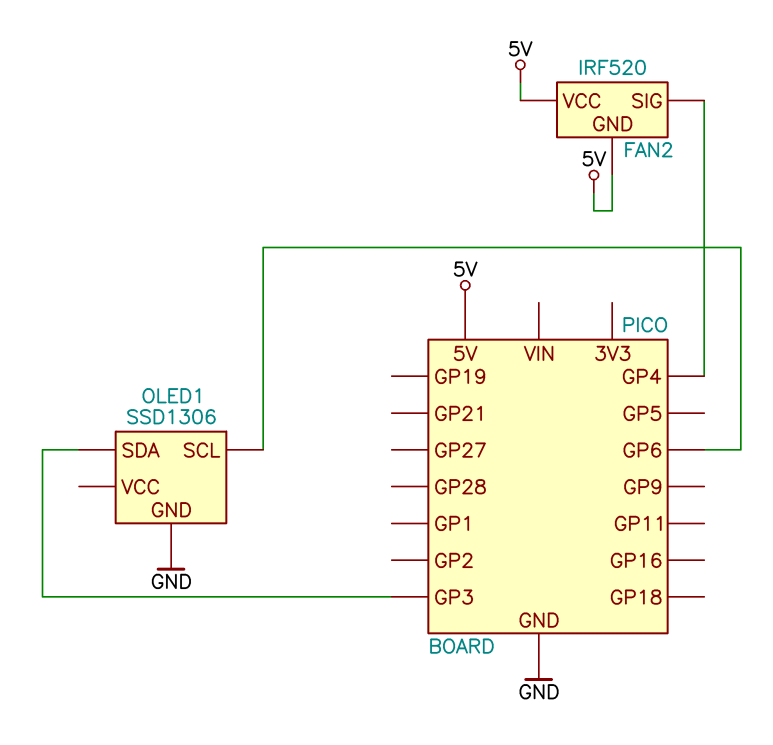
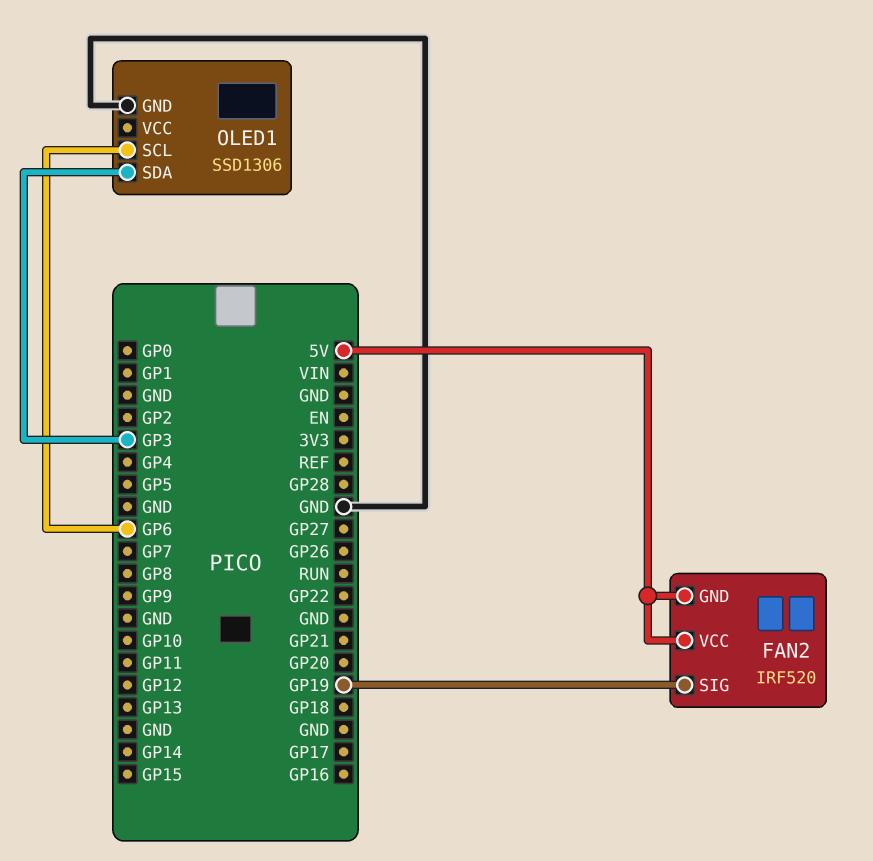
FAN2 pin SIG: GP4 -> GP19

